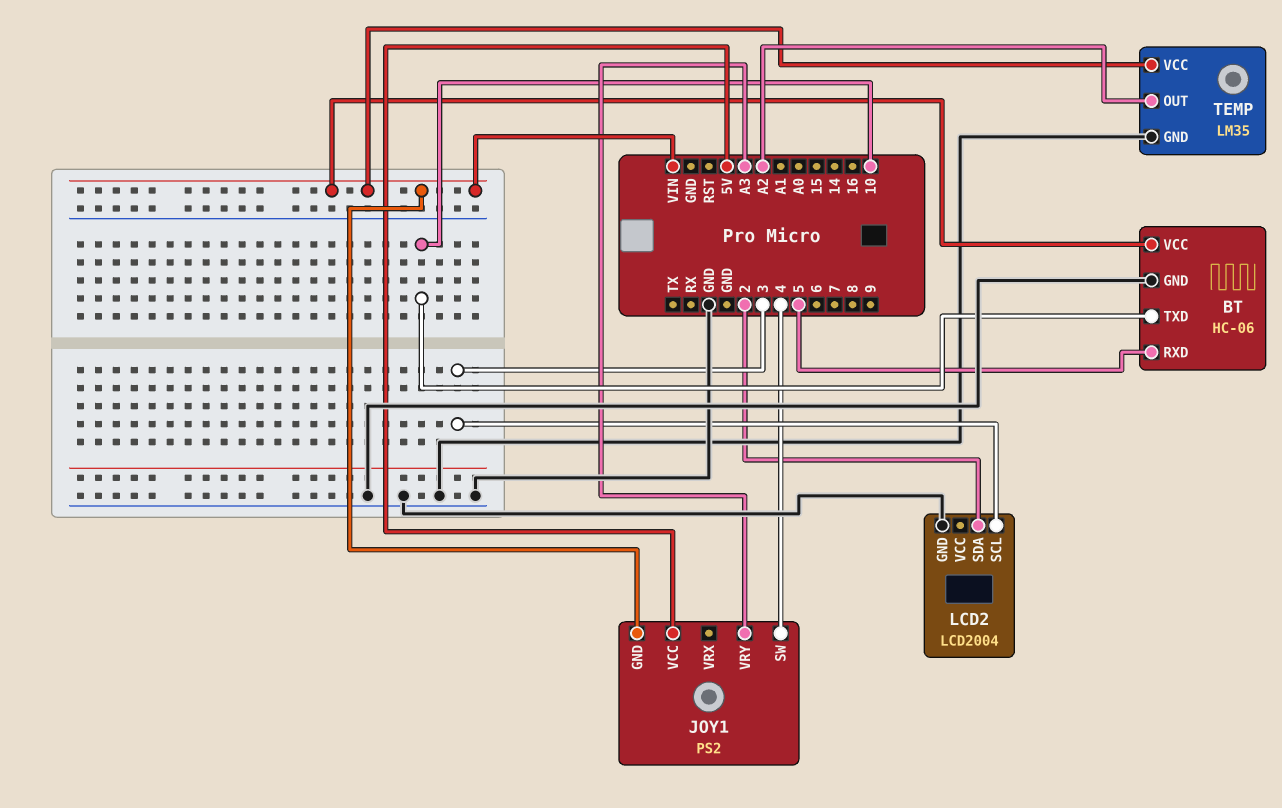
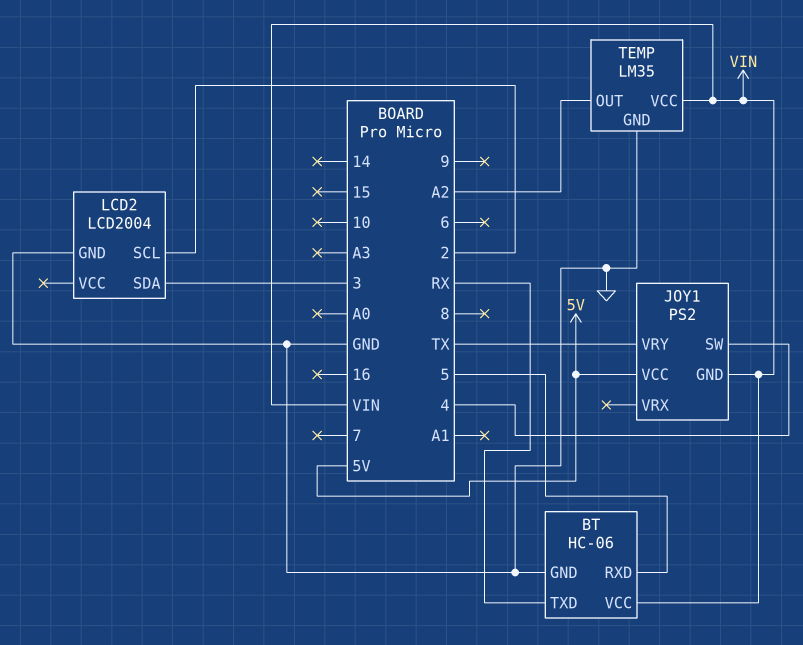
BT pin TXD: 10 -> RX
JOY1 pin VRY: A3 -> TX
LCD2 pin SCL: 3 -> 2
LCD2 pin SDA: 2 -> 3

